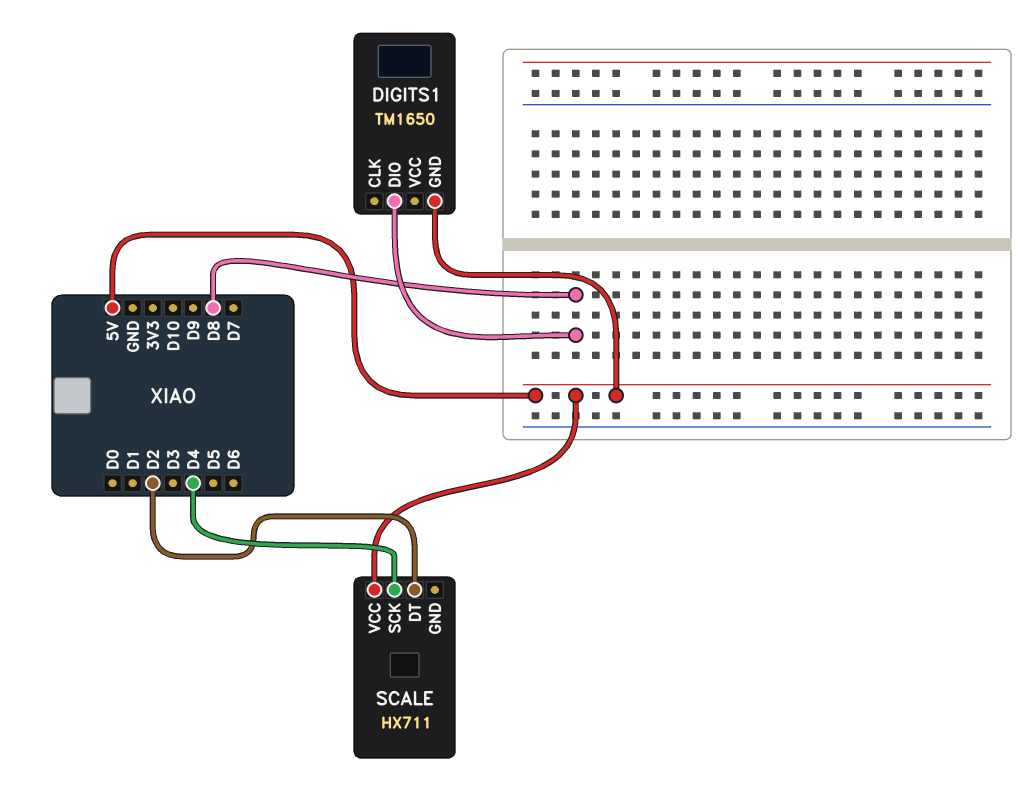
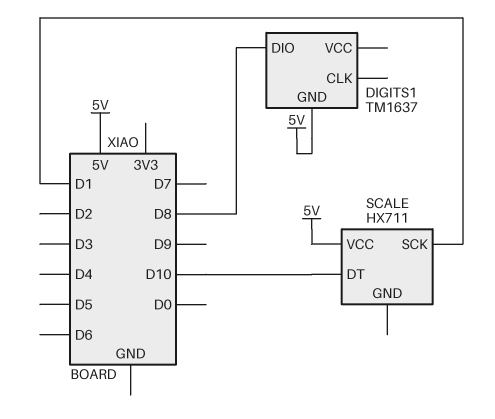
DIGITS1: TM1650 -> TM1637
SCALE pin DT: D2 -> D10
SCALE pin SCK: D4 -> D1

